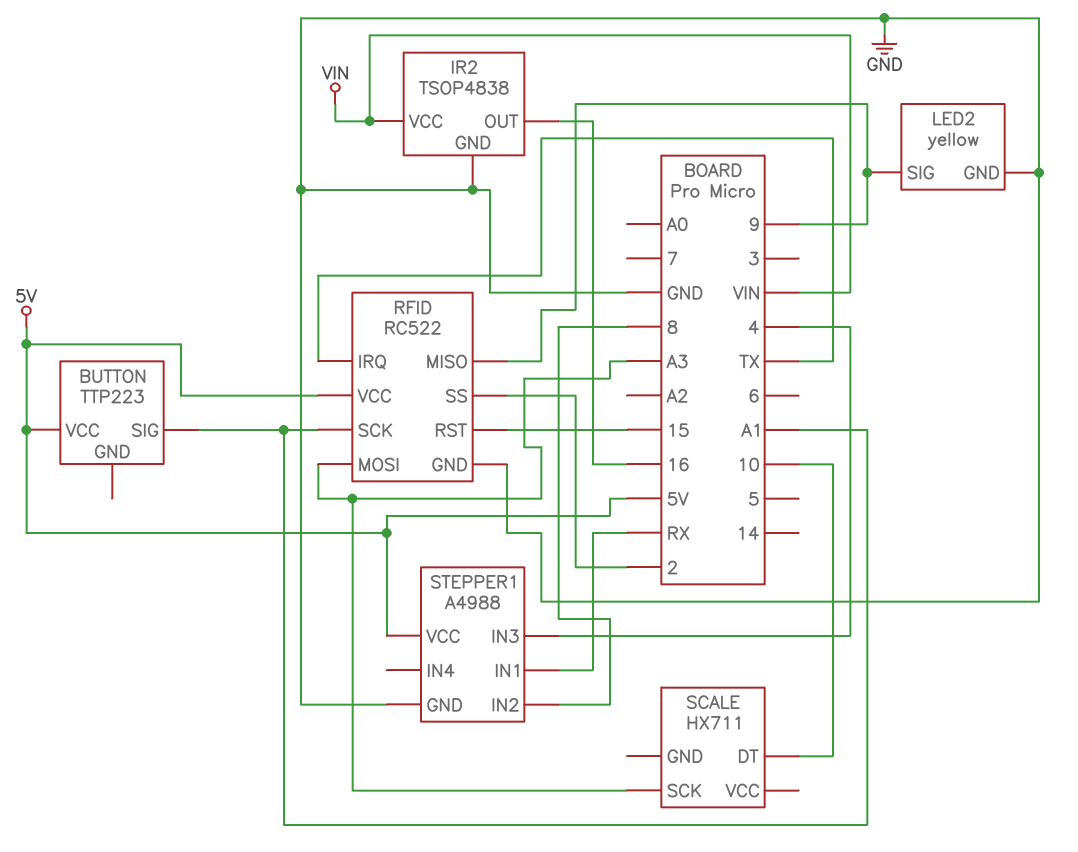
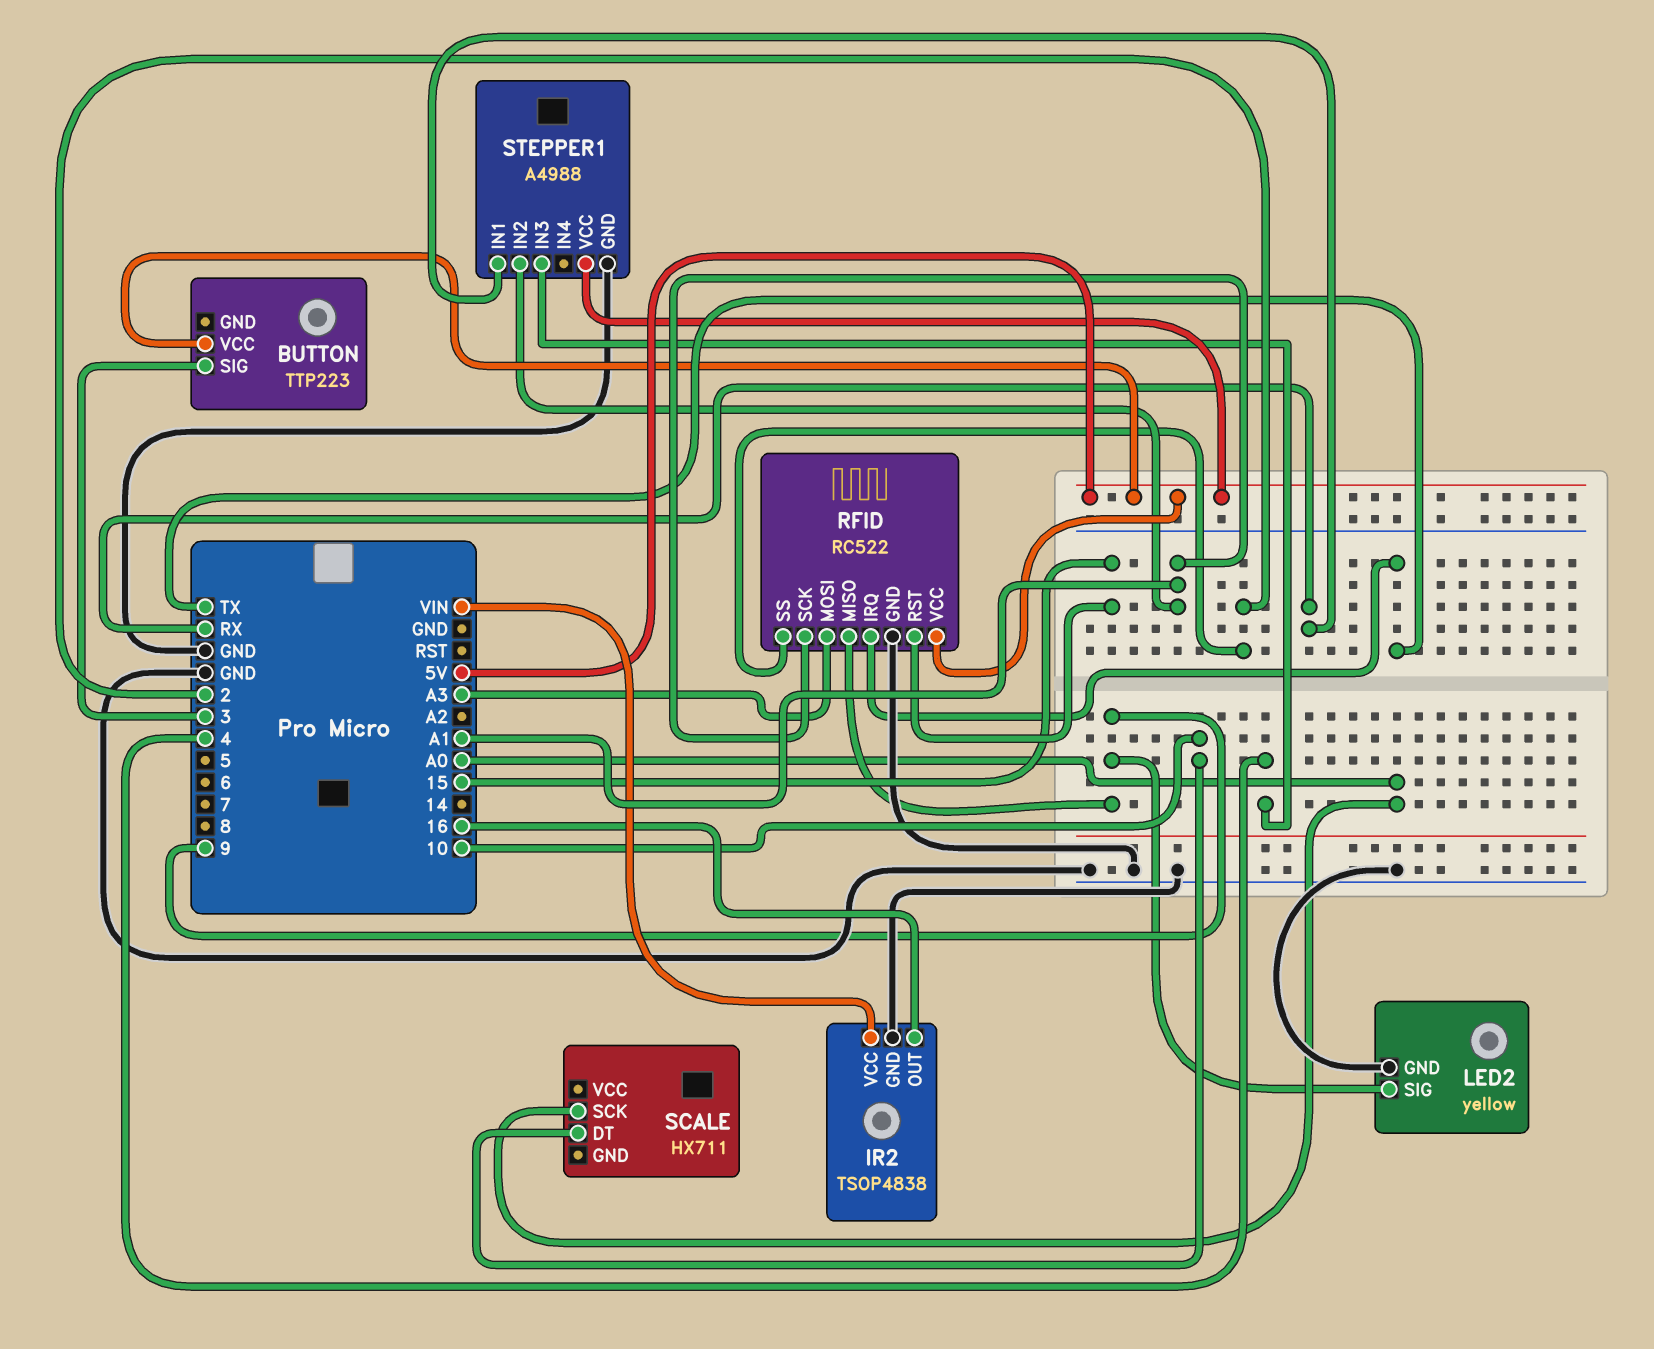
BUTTON pin SIG: A1 -> 3
SCALE pin SCK: A3 -> A0
STEPPER1 pin IN2: 8 -> A1

